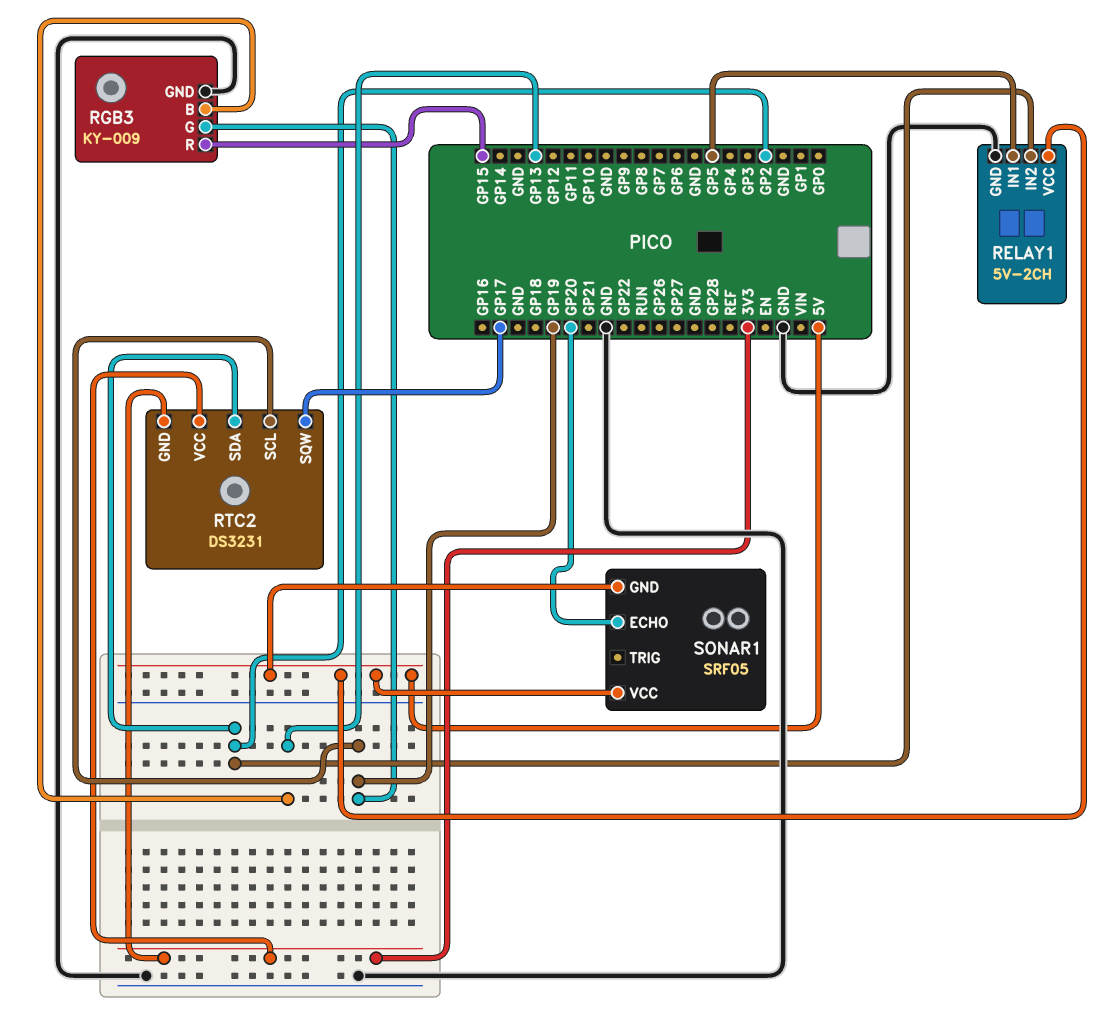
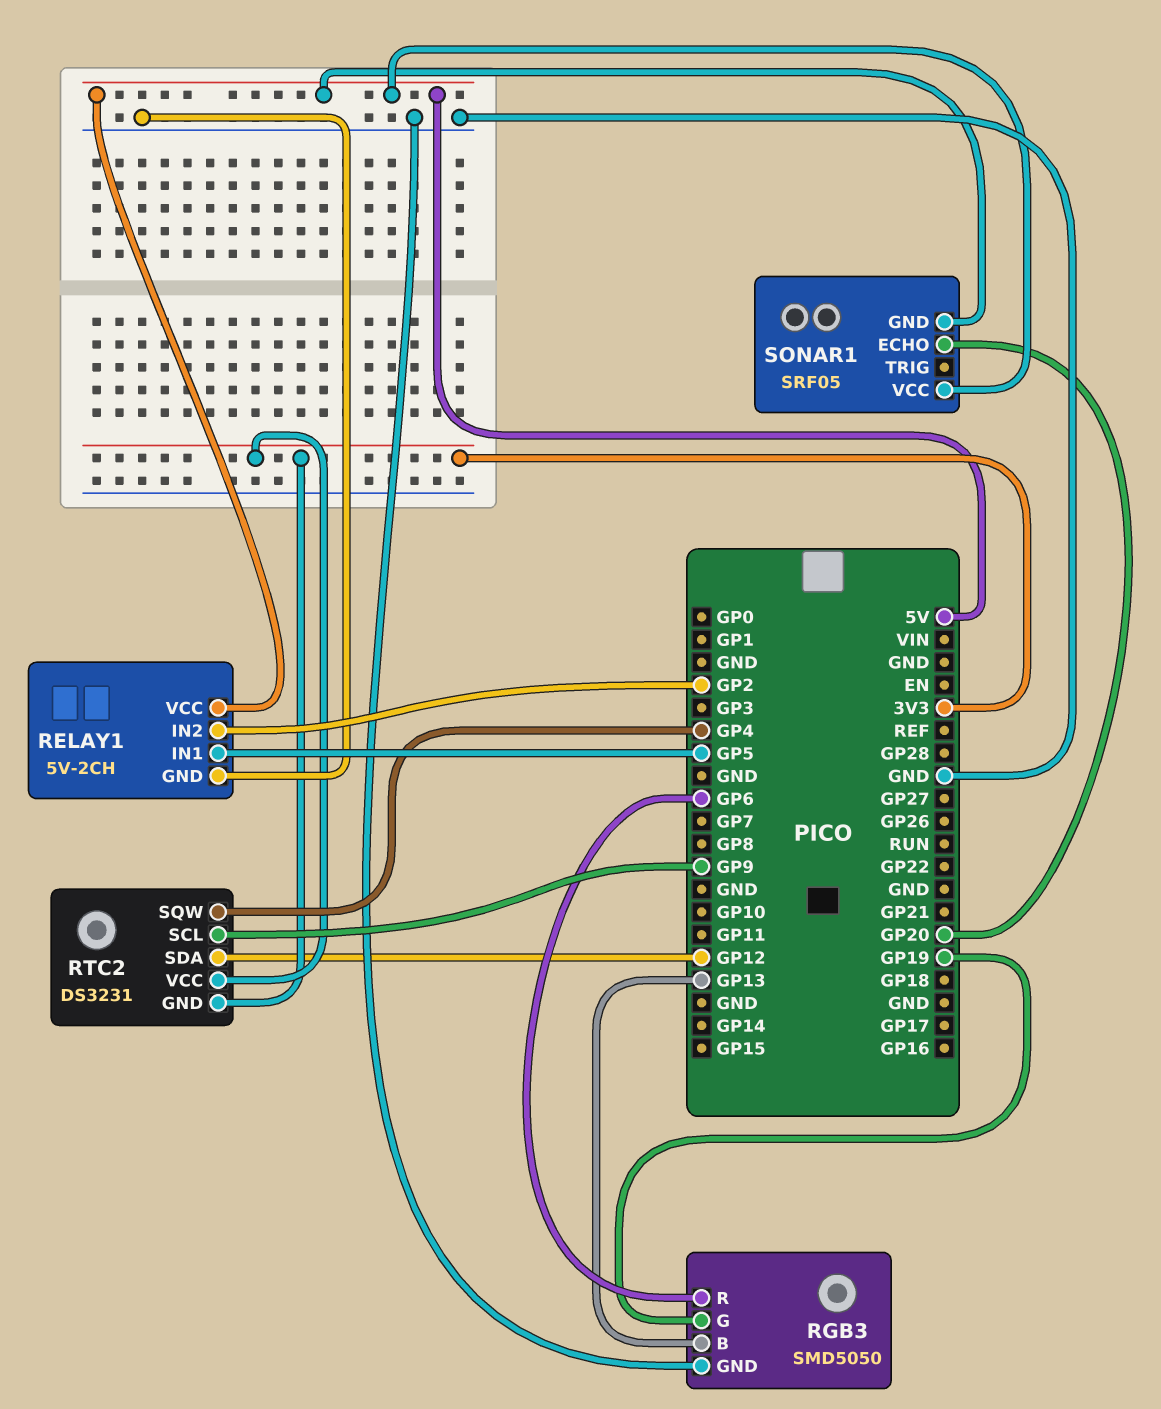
RGB3: KY-009 -> SMD5050
RGB3 pin R: GP15 -> GP6
RTC2 pin SCL: GP19 -> GP9
RTC2 pin SDA: GP2 -> GP12
RTC2 pin SQW: GP17 -> GP4

